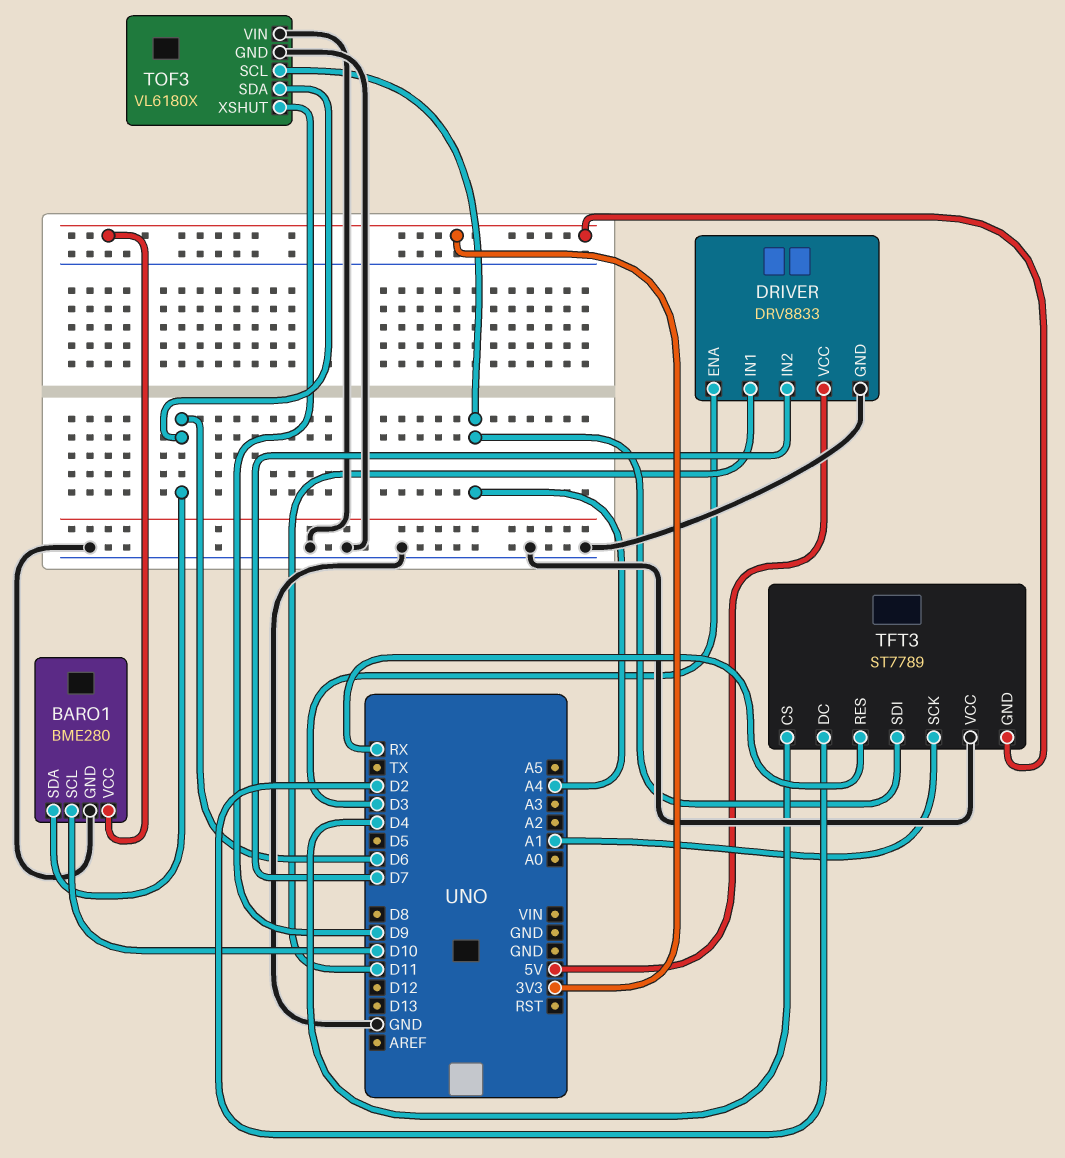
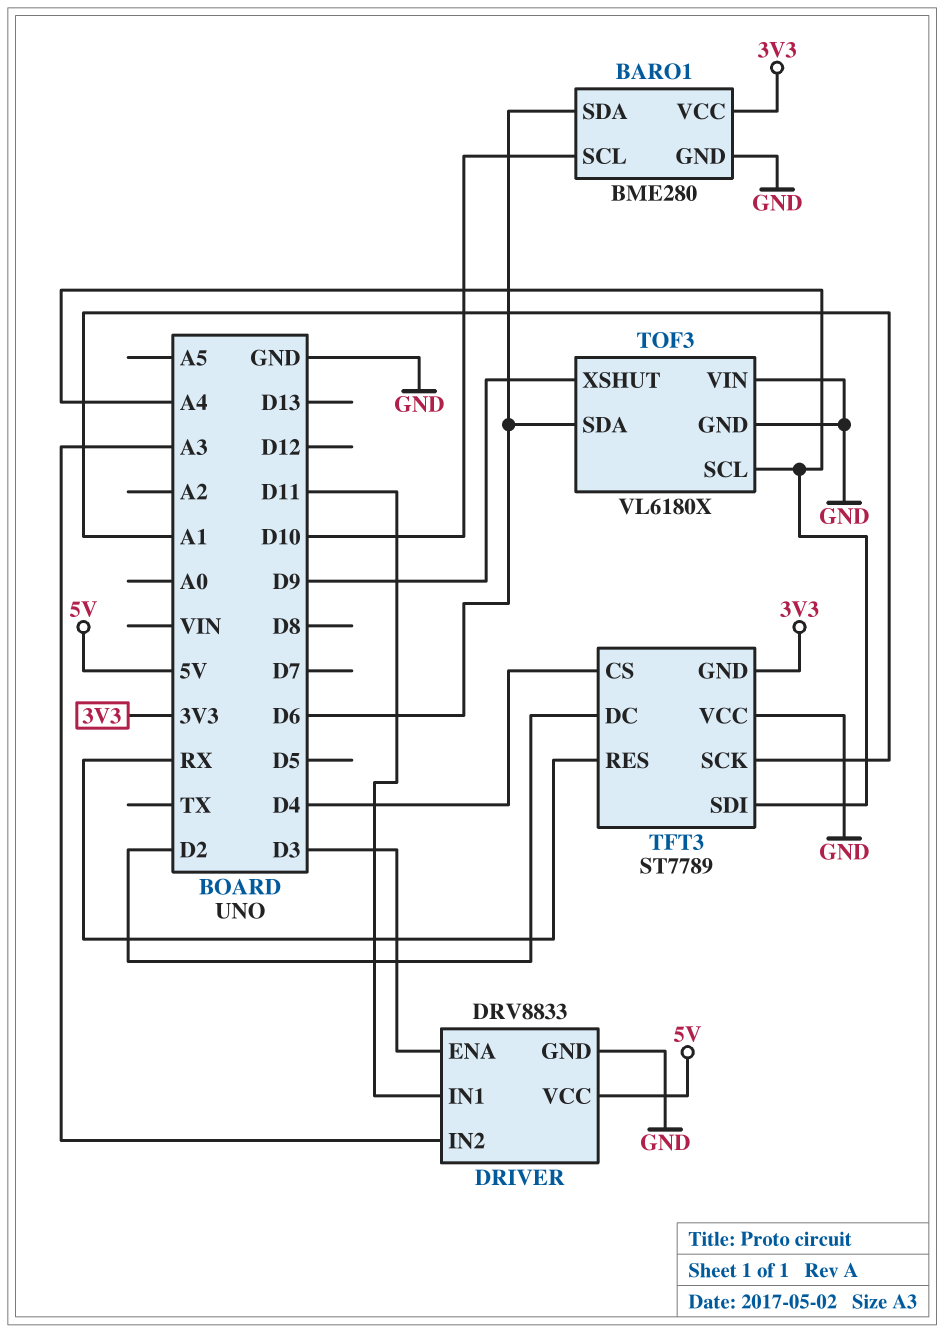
DRIVER pin IN2: D7 -> A3

